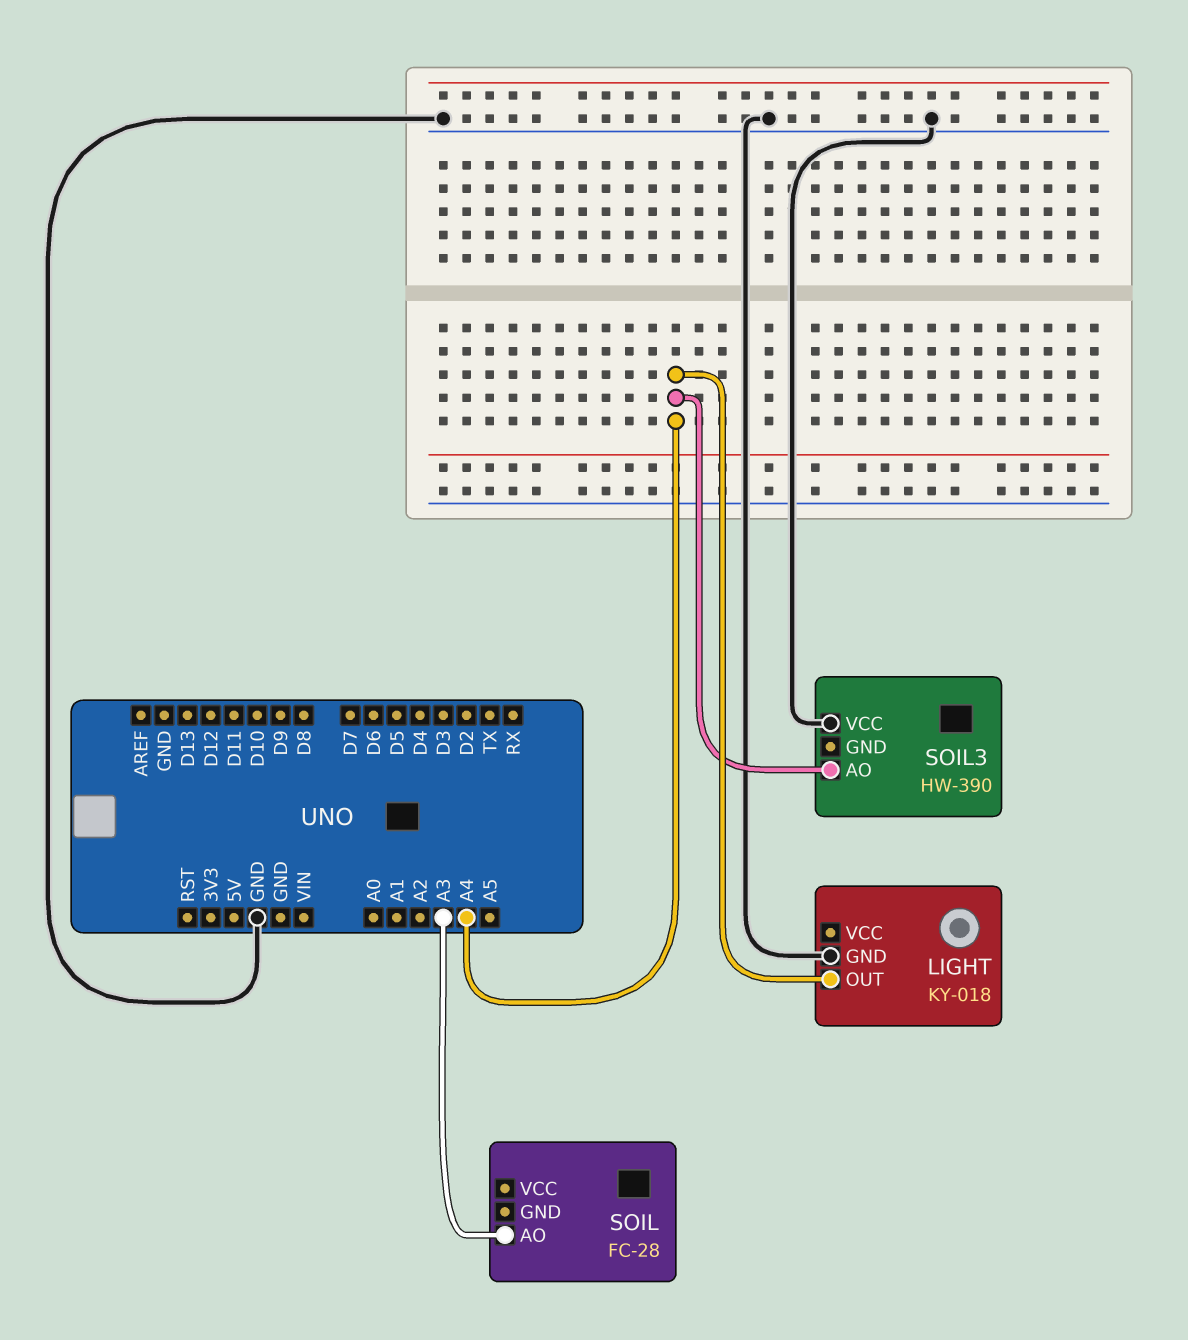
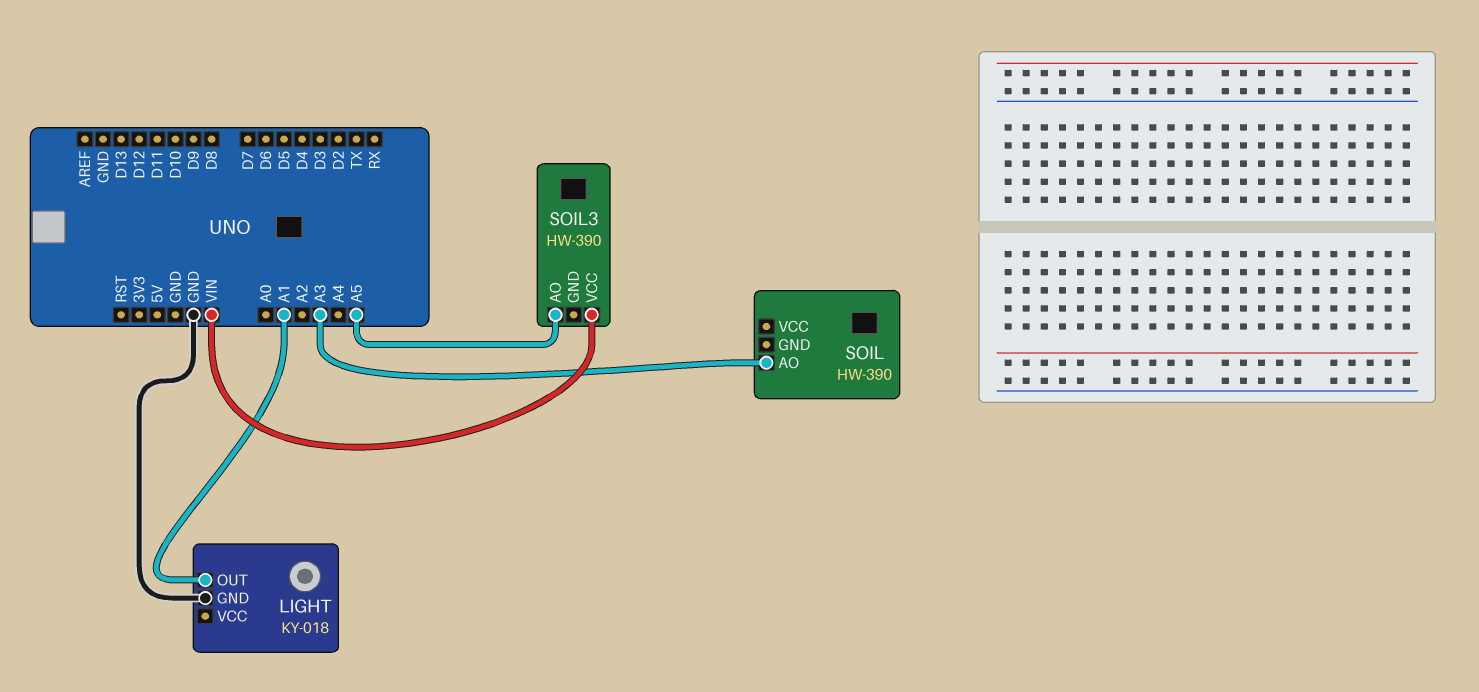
LIGHT pin OUT: A4 -> A1
SOIL: FC-28 -> HW-390
SOIL3 pin AO: A4 -> A5
SOIL3 pin VCC: GND -> VIN

